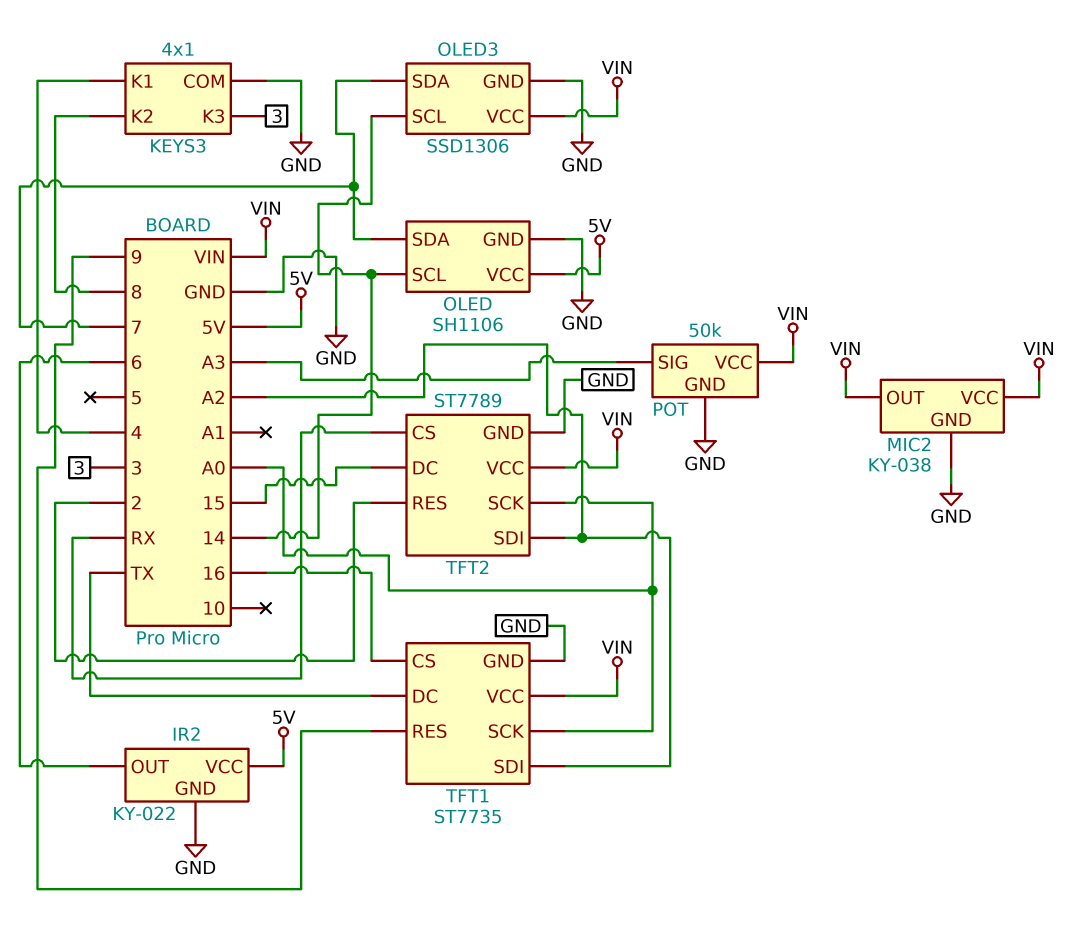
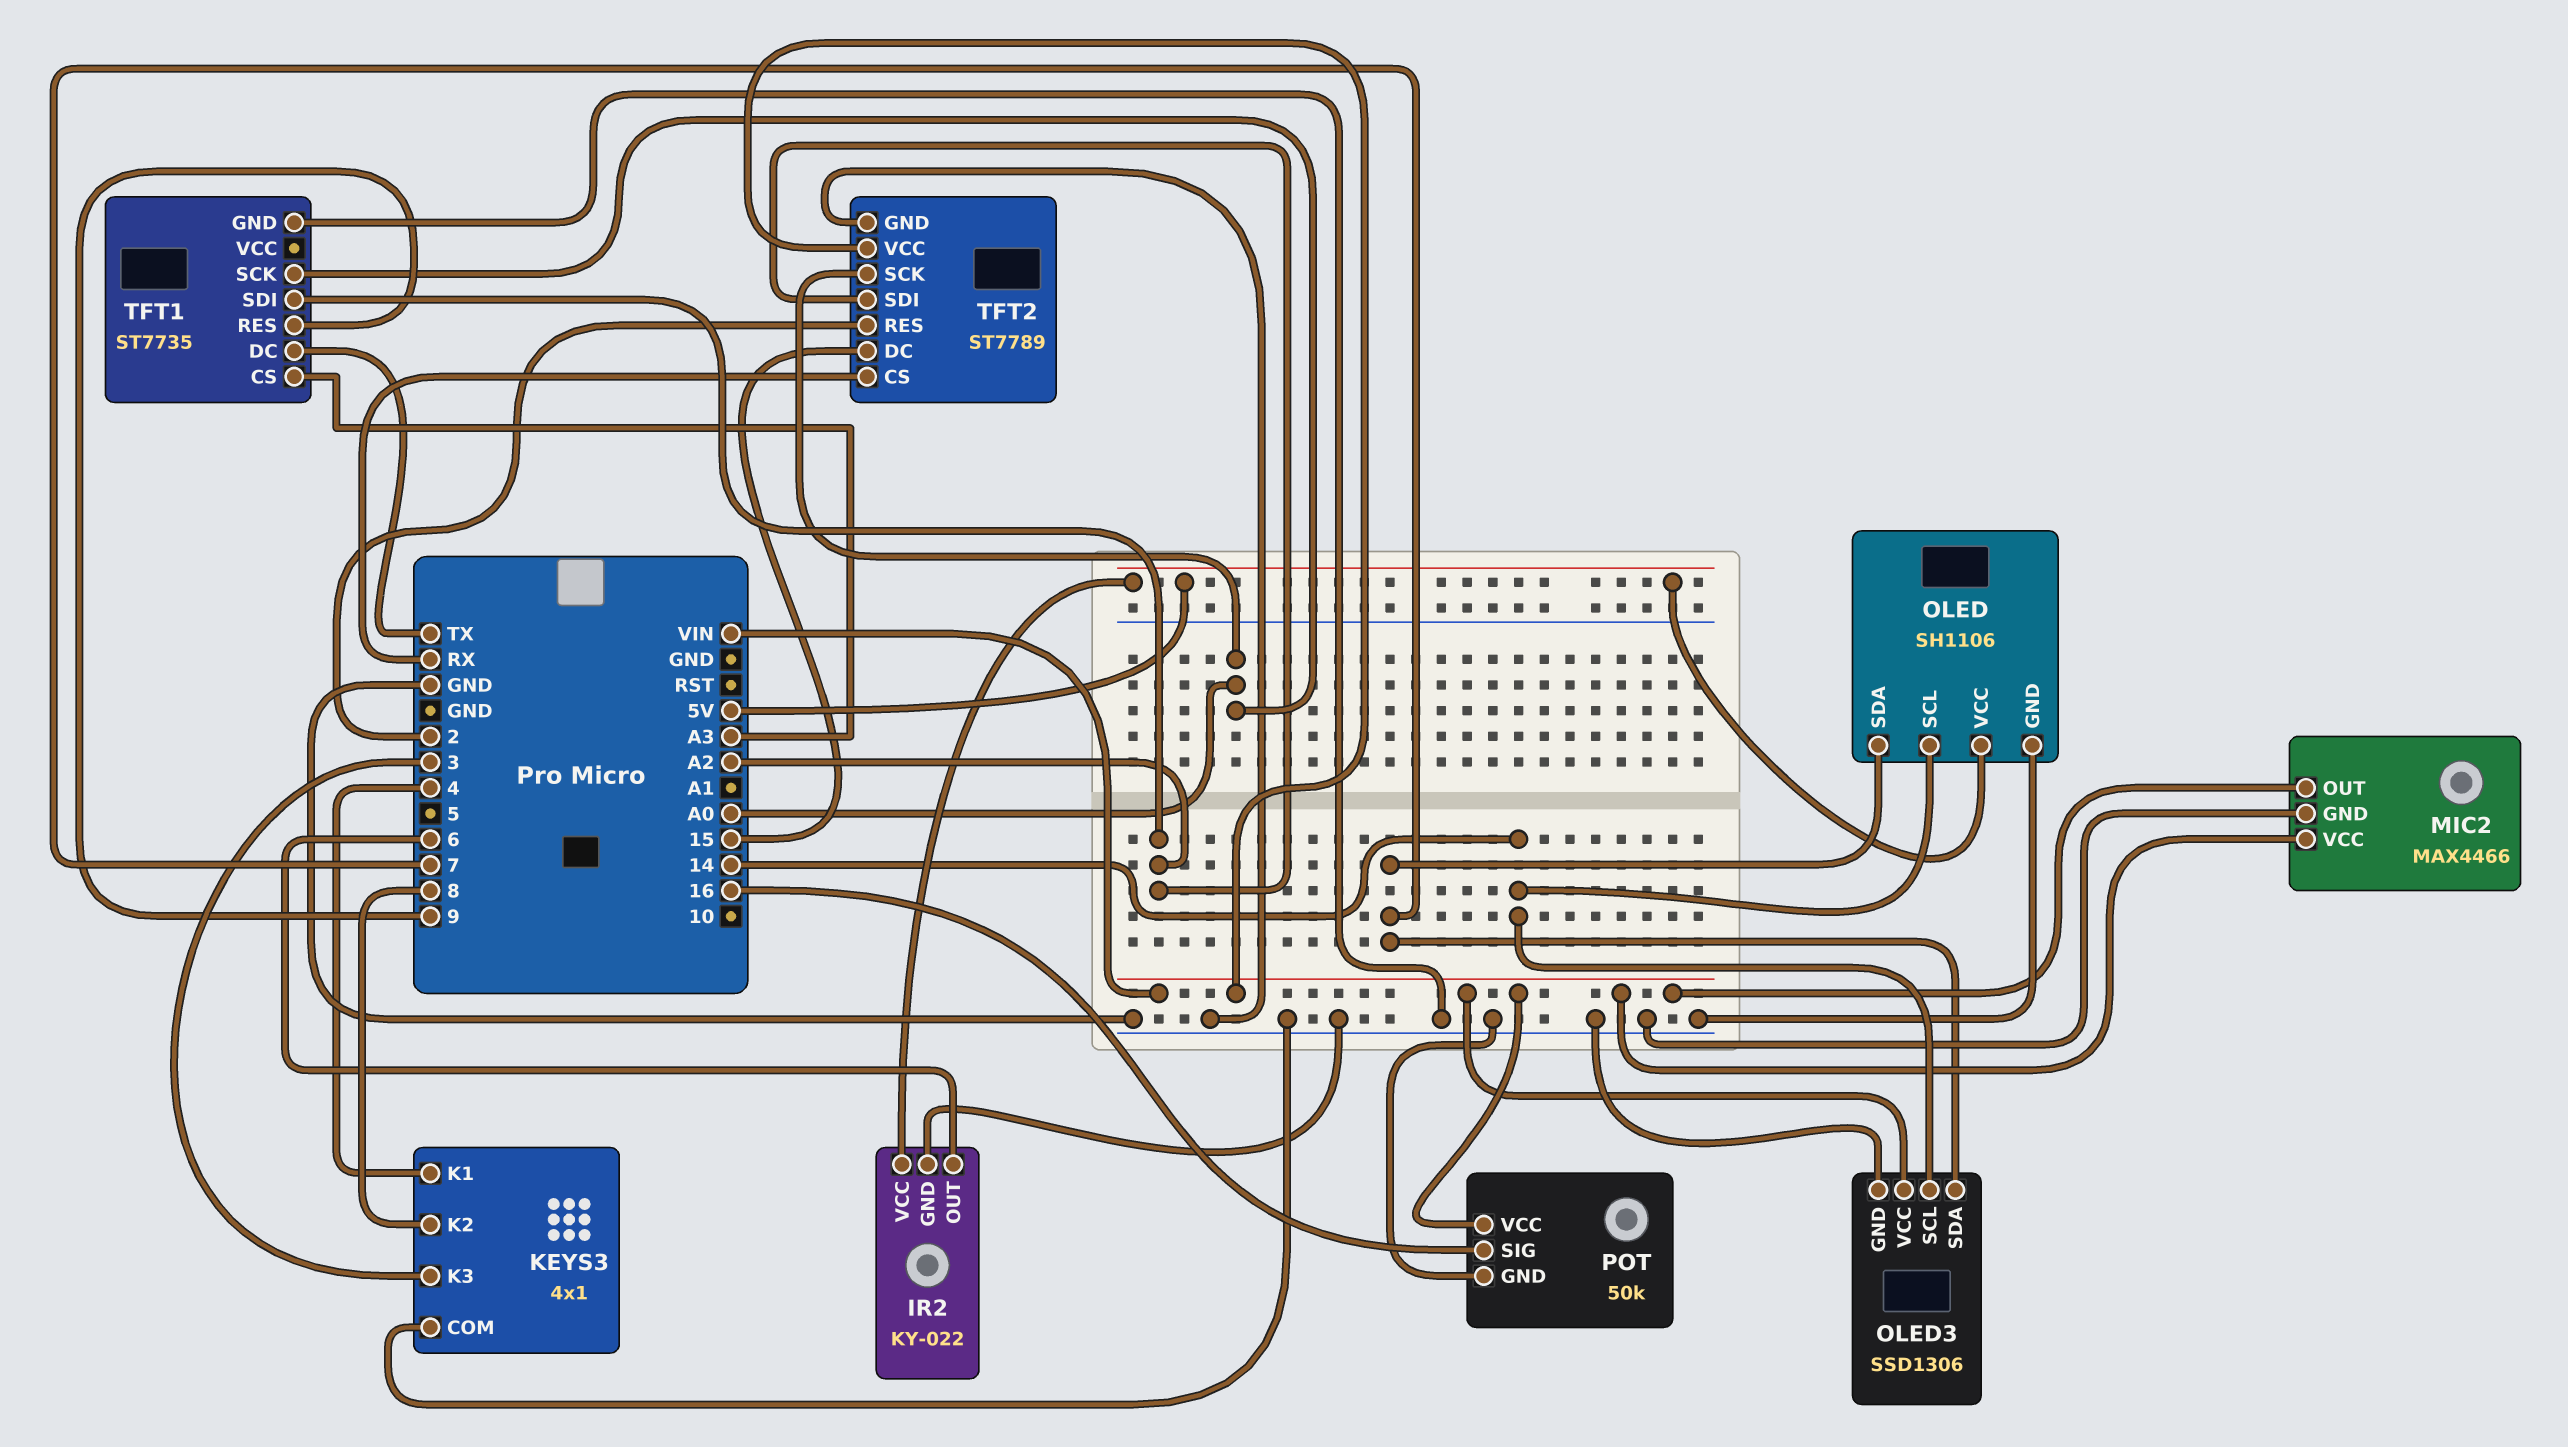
MIC2: KY-038 -> MAX4466
POT pin SIG: A3 -> 16
TFT1 pin CS: 16 -> A3
TFT1 pin VCC: VIN -> none

